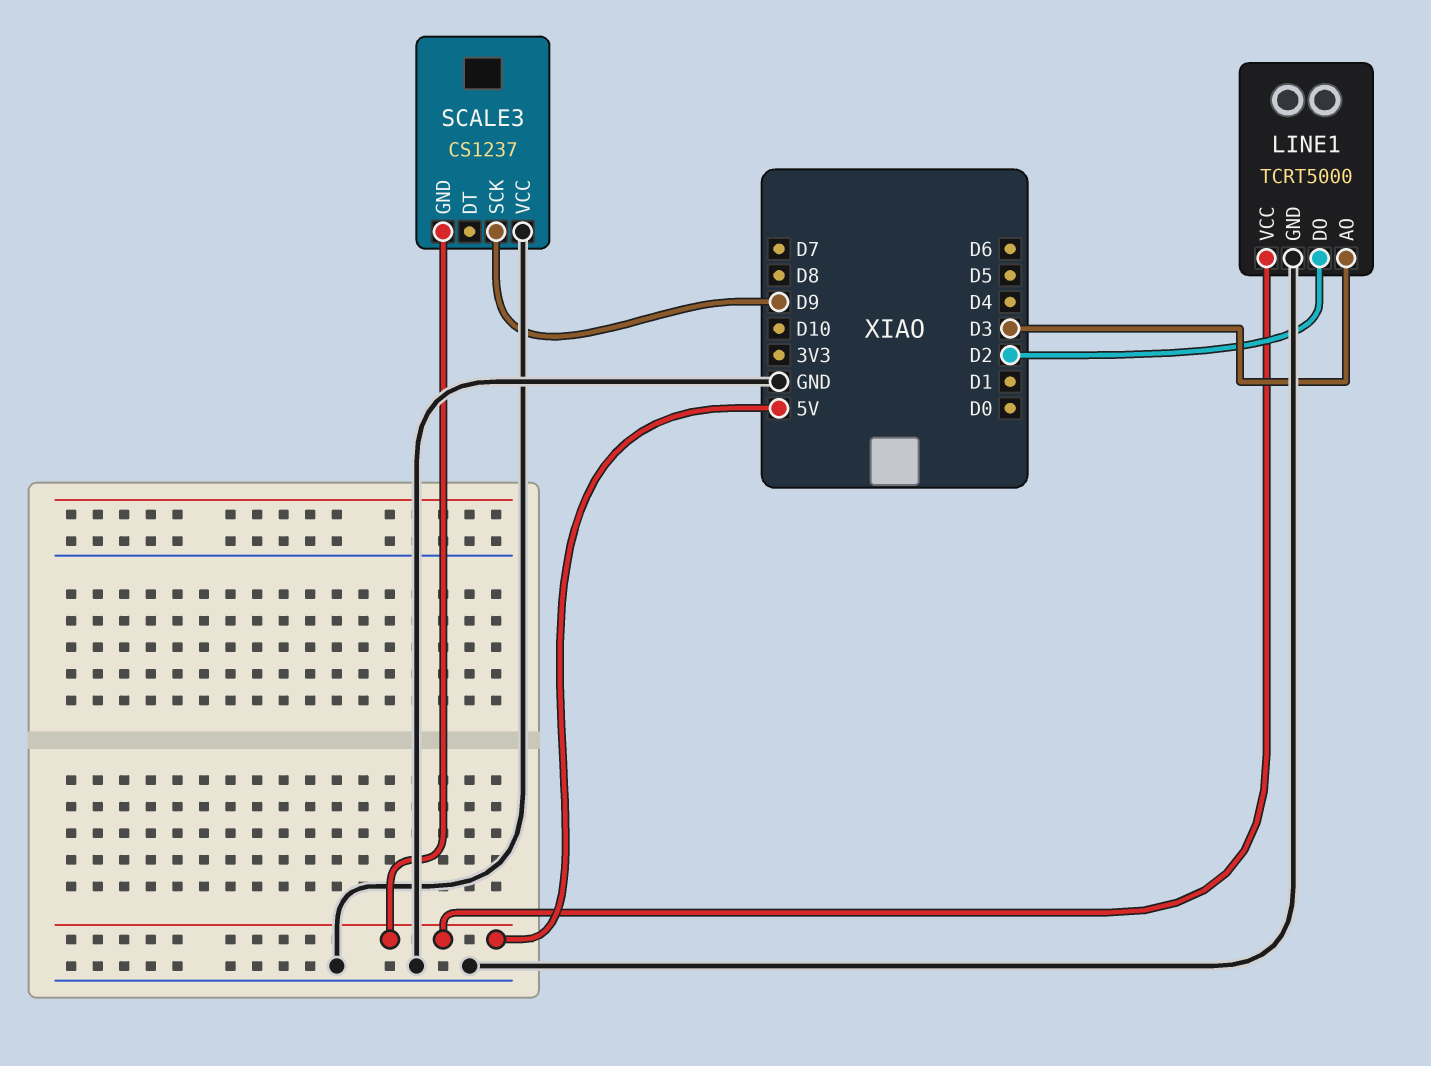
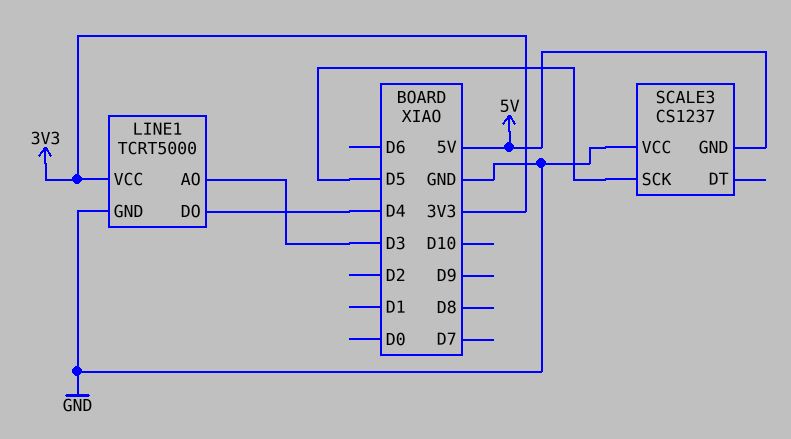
LINE1 pin DO: D2 -> D4
LINE1 pin VCC: 5V -> 3V3
SCALE3 pin SCK: D9 -> D5

